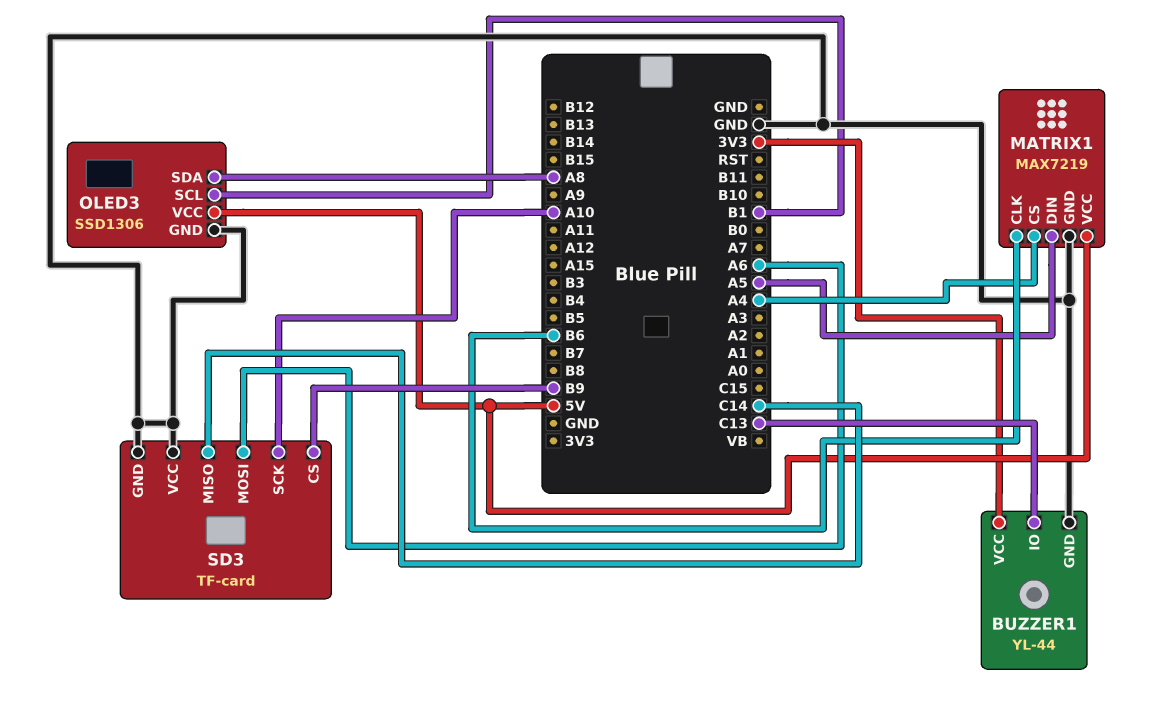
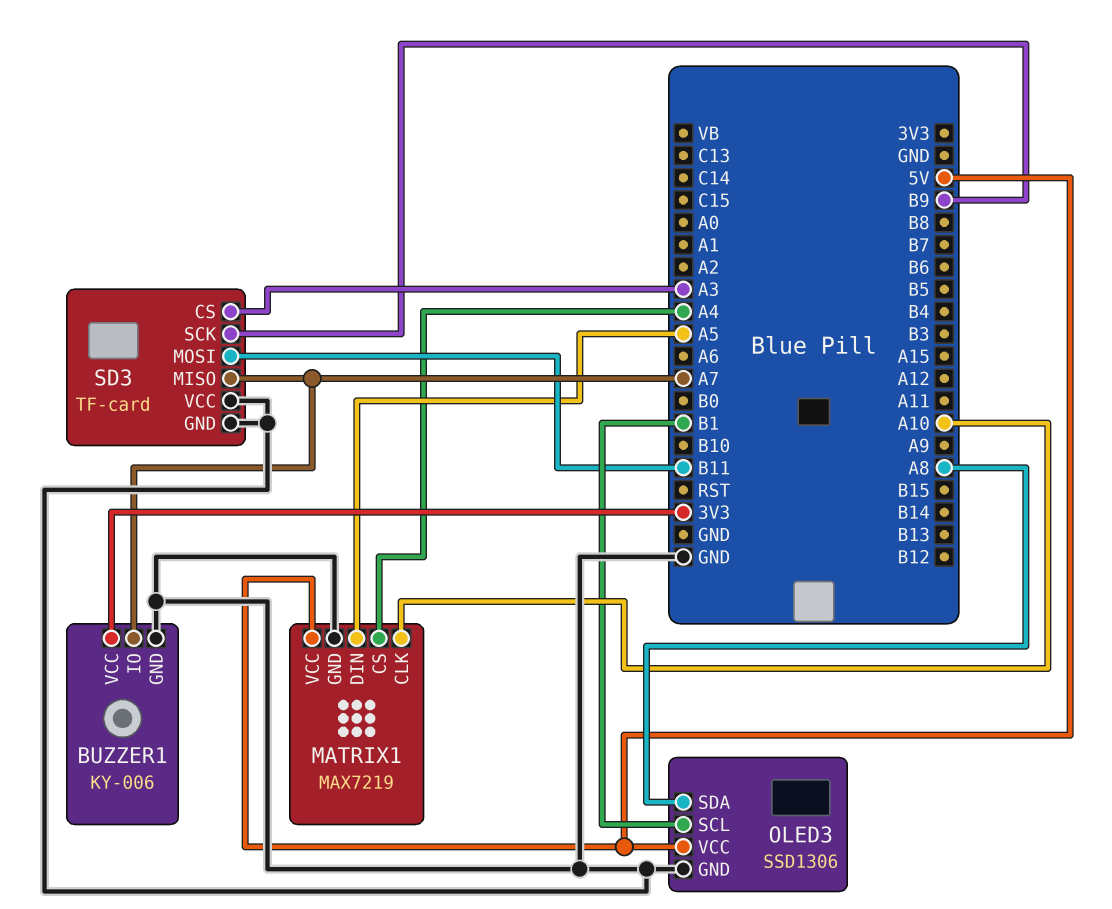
BUZZER1: YL-44 -> KY-006
BUZZER1 pin IO: C13 -> A7
MATRIX1 pin CLK: B6 -> A10
SD3 pin CS: B9 -> A3
SD3 pin MISO: C14 -> A7
SD3 pin MOSI: A6 -> B11
SD3 pin SCK: A10 -> B9

